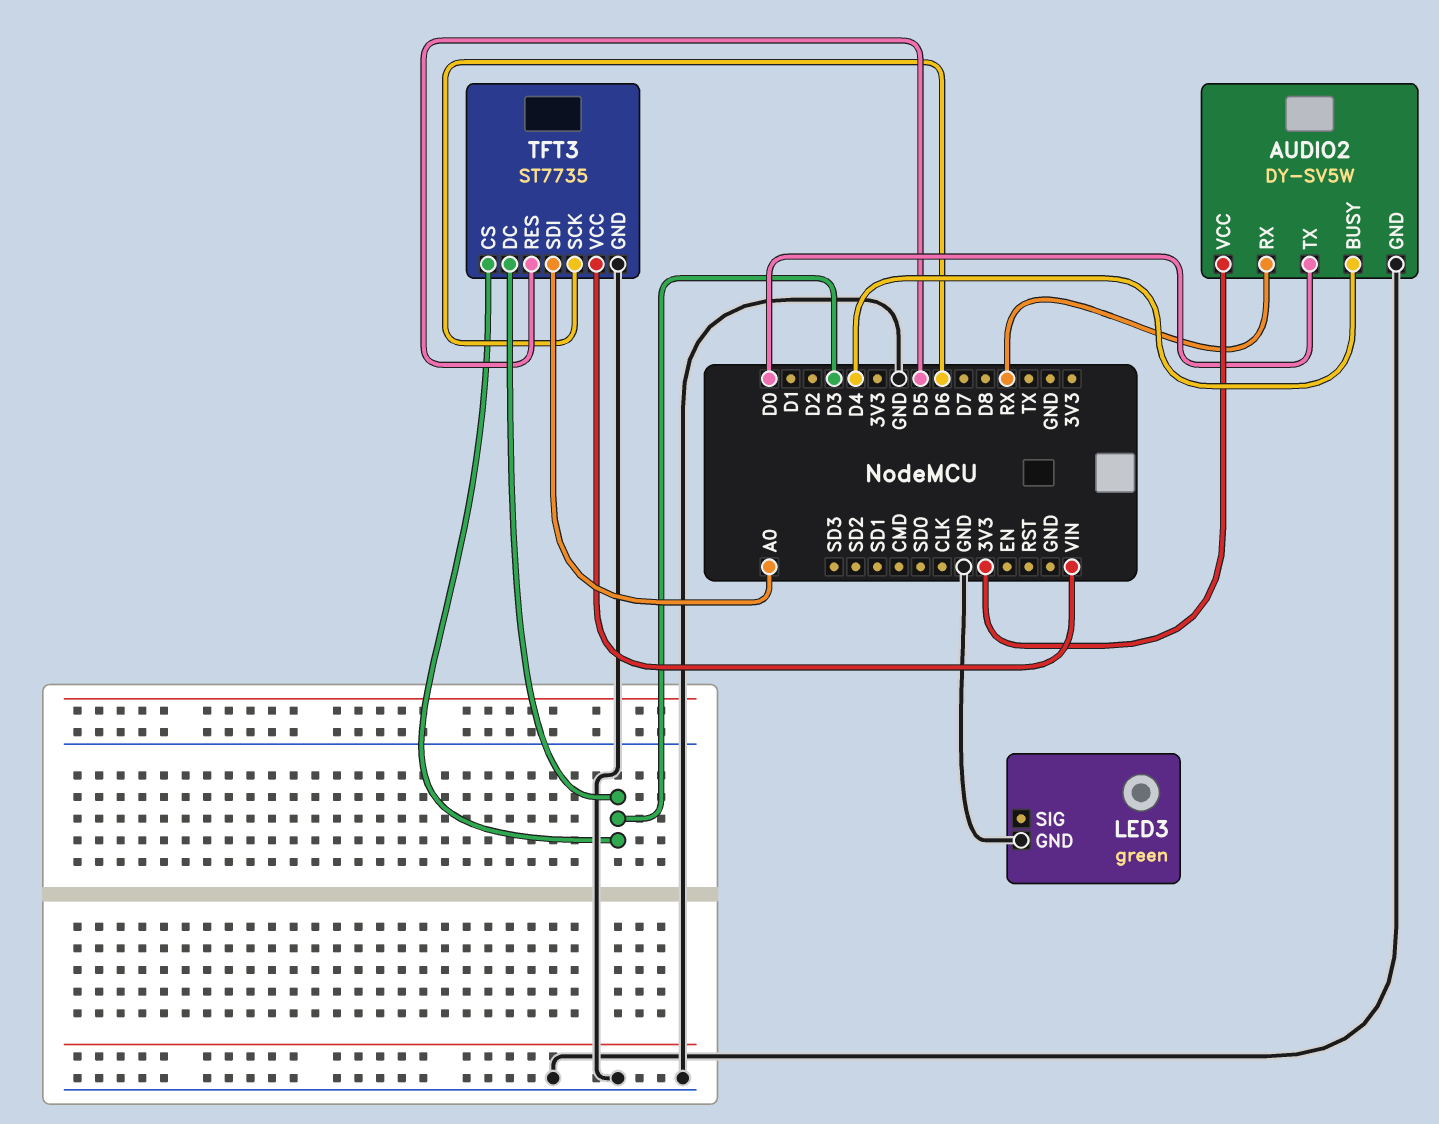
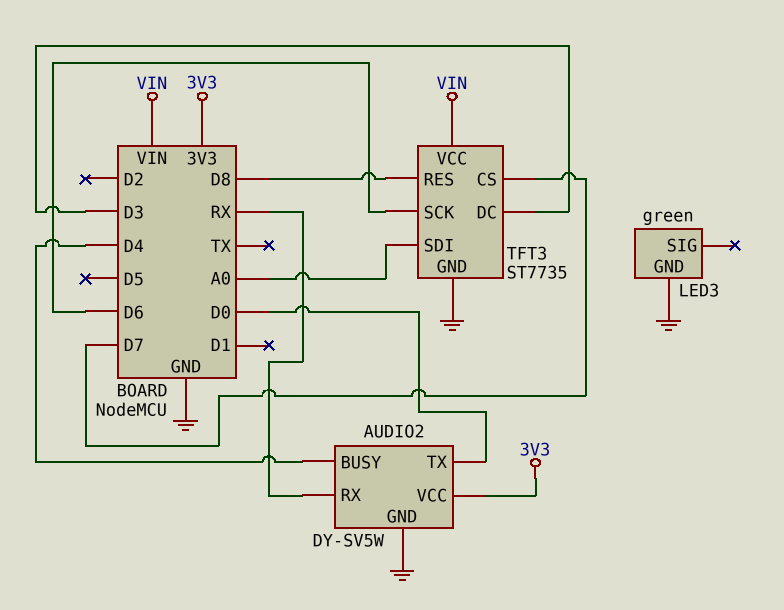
TFT3 pin CS: D3 -> D7
TFT3 pin RES: D5 -> D8

